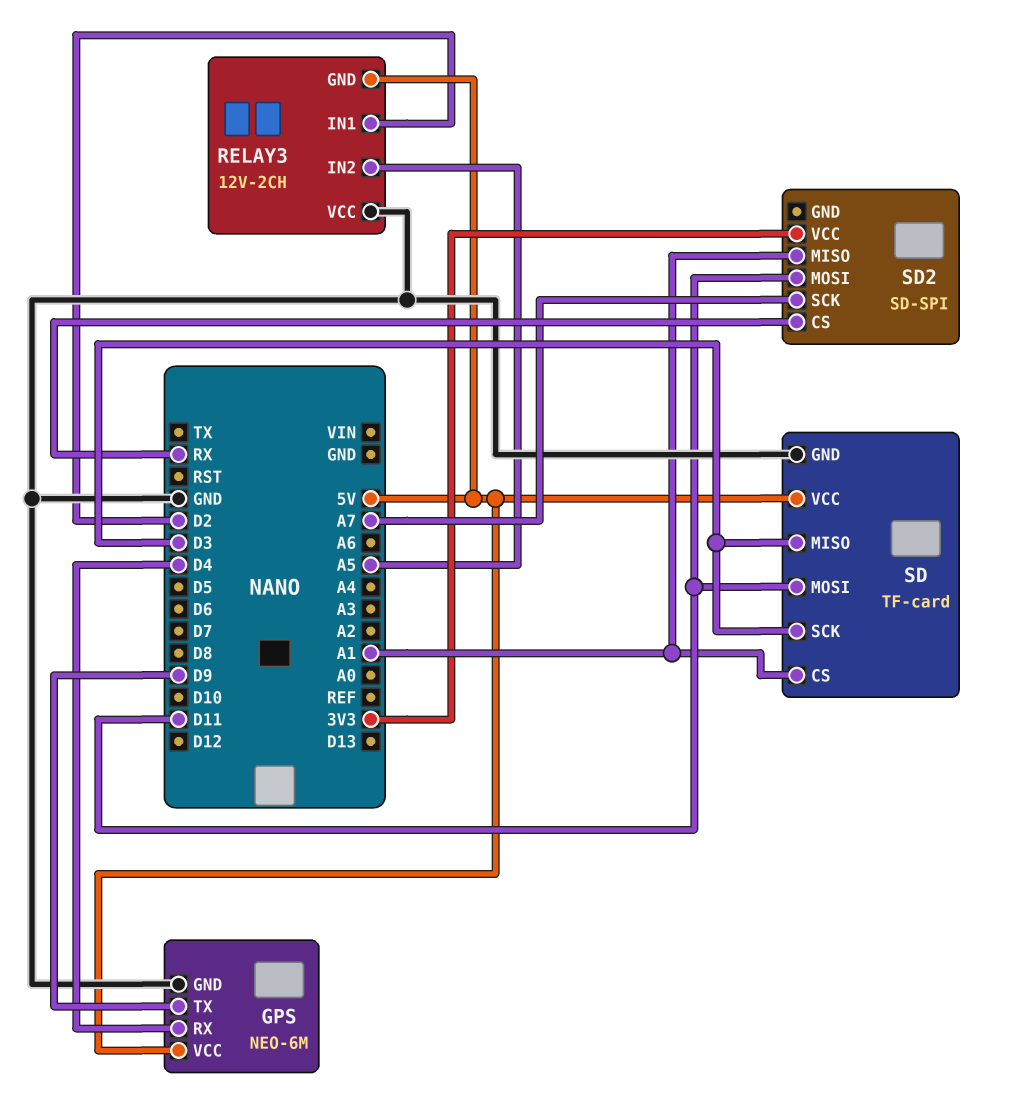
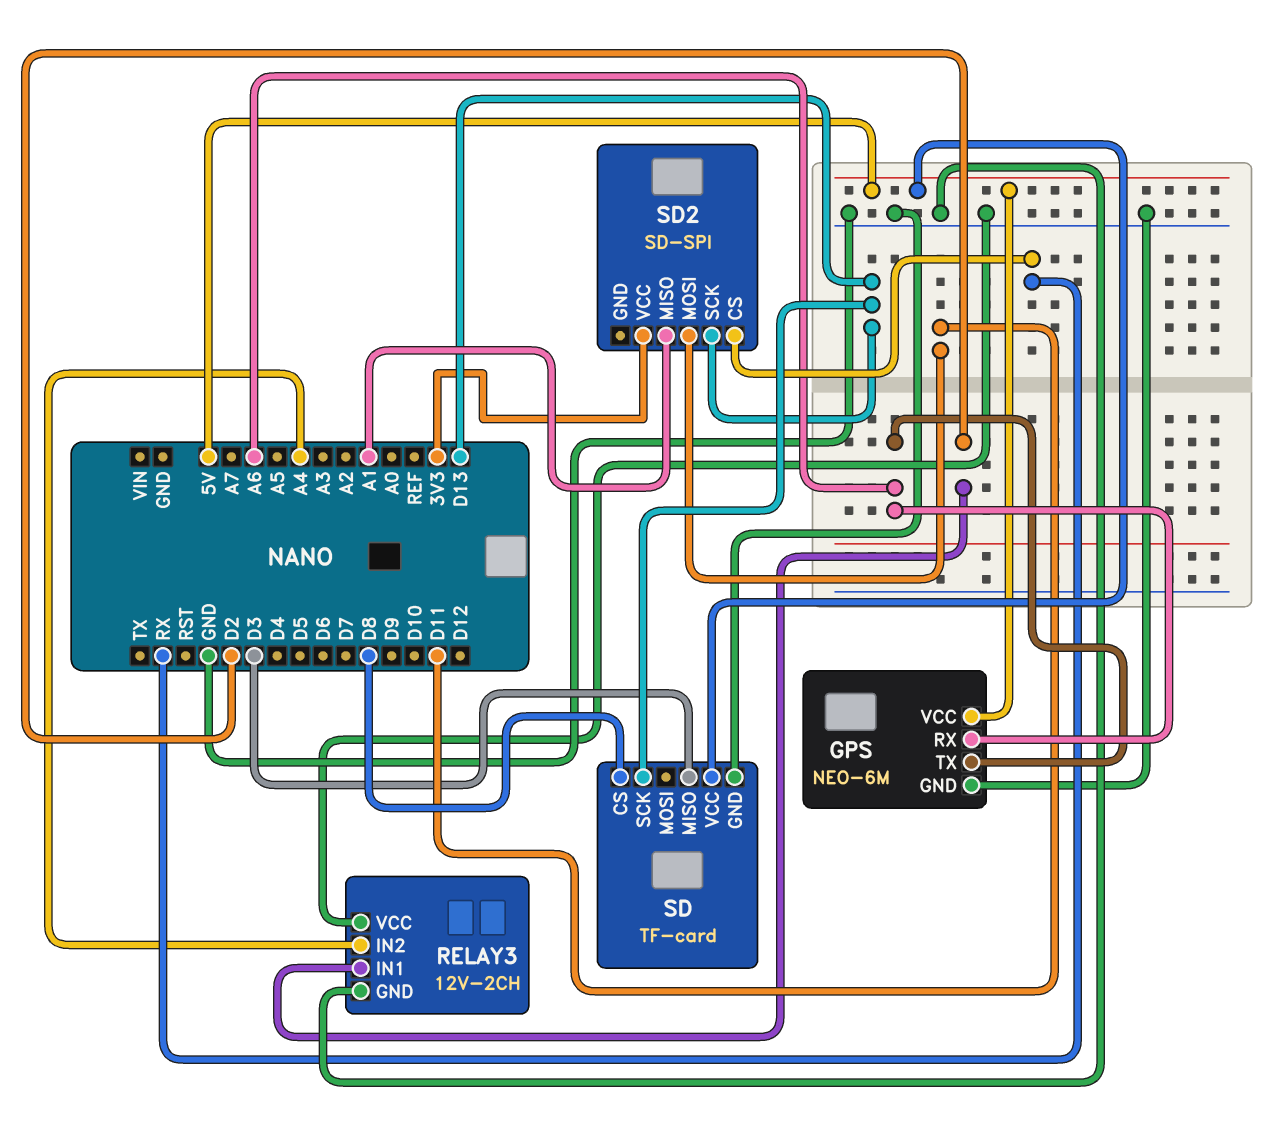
GPS pin RX: D4 -> A6
GPS pin TX: D9 -> A6
RELAY3 pin GND: 5V -> GND
RELAY3 pin IN2: A5 -> A4
SD pin CS: A1 -> D8
SD pin MOSI: D11 -> none
SD pin SCK: D3 -> D13
SD2 pin SCK: A7 -> D13

